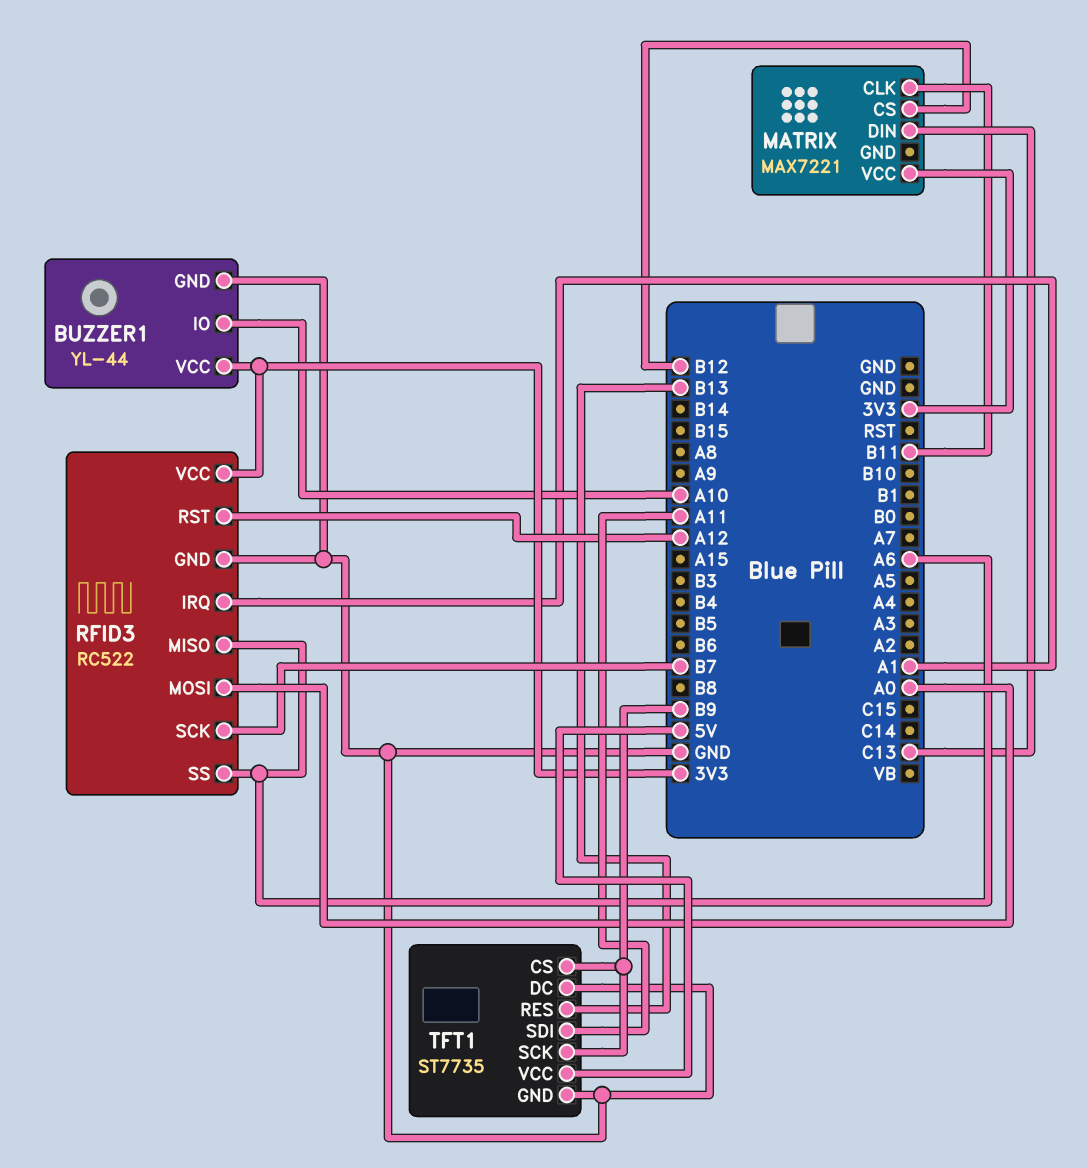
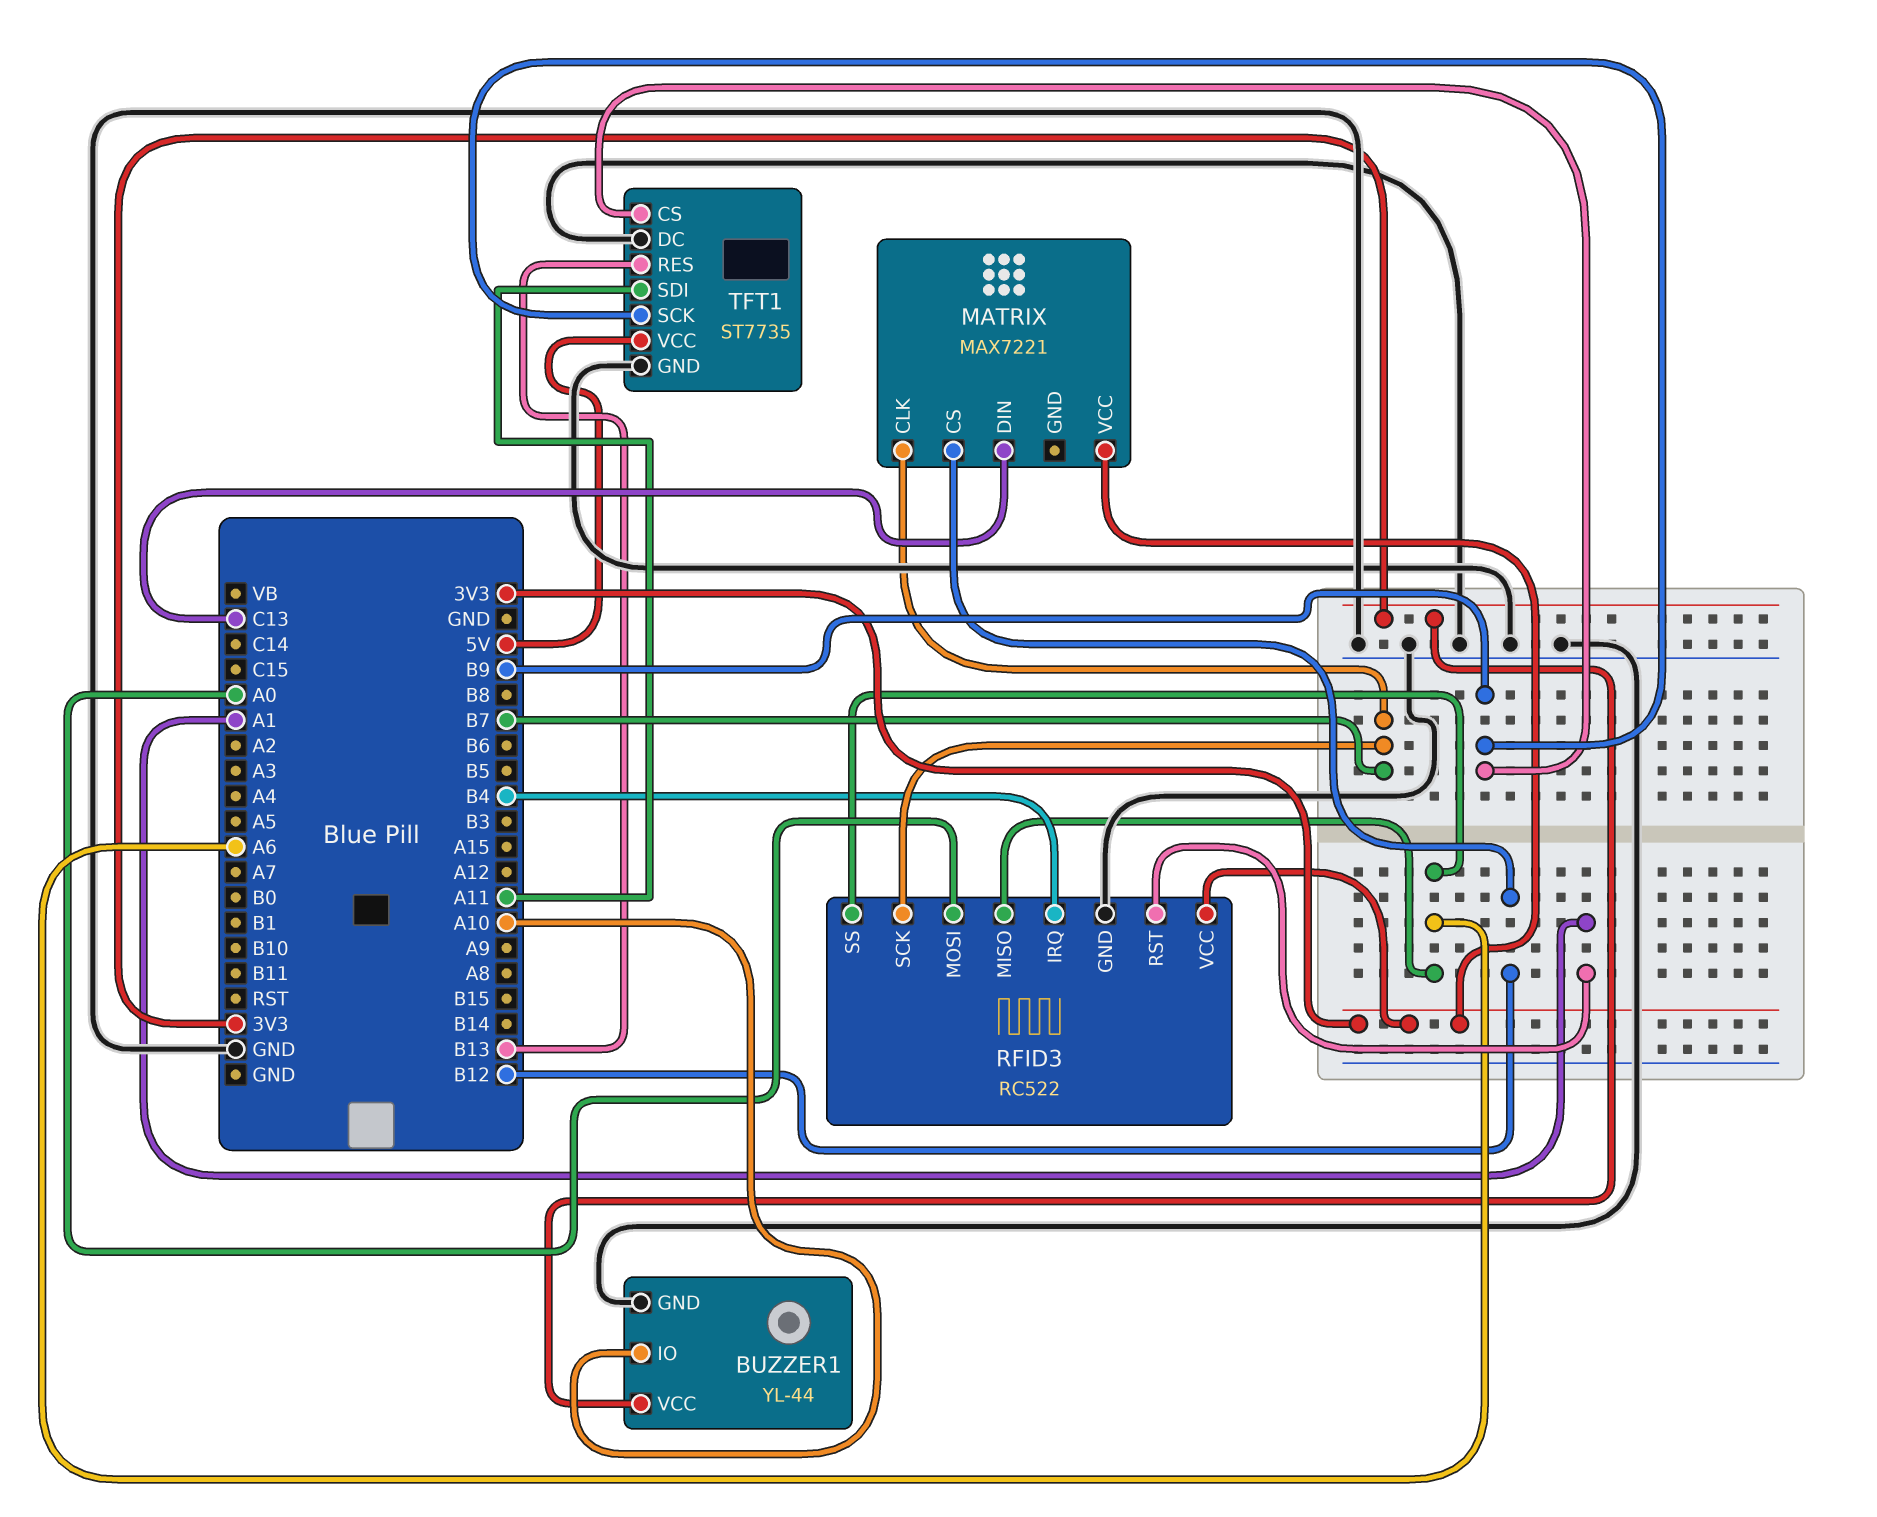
MATRIX pin CLK: B11 -> B7
RFID3 pin IRQ: A1 -> B4
RFID3 pin RST: A12 -> A1

